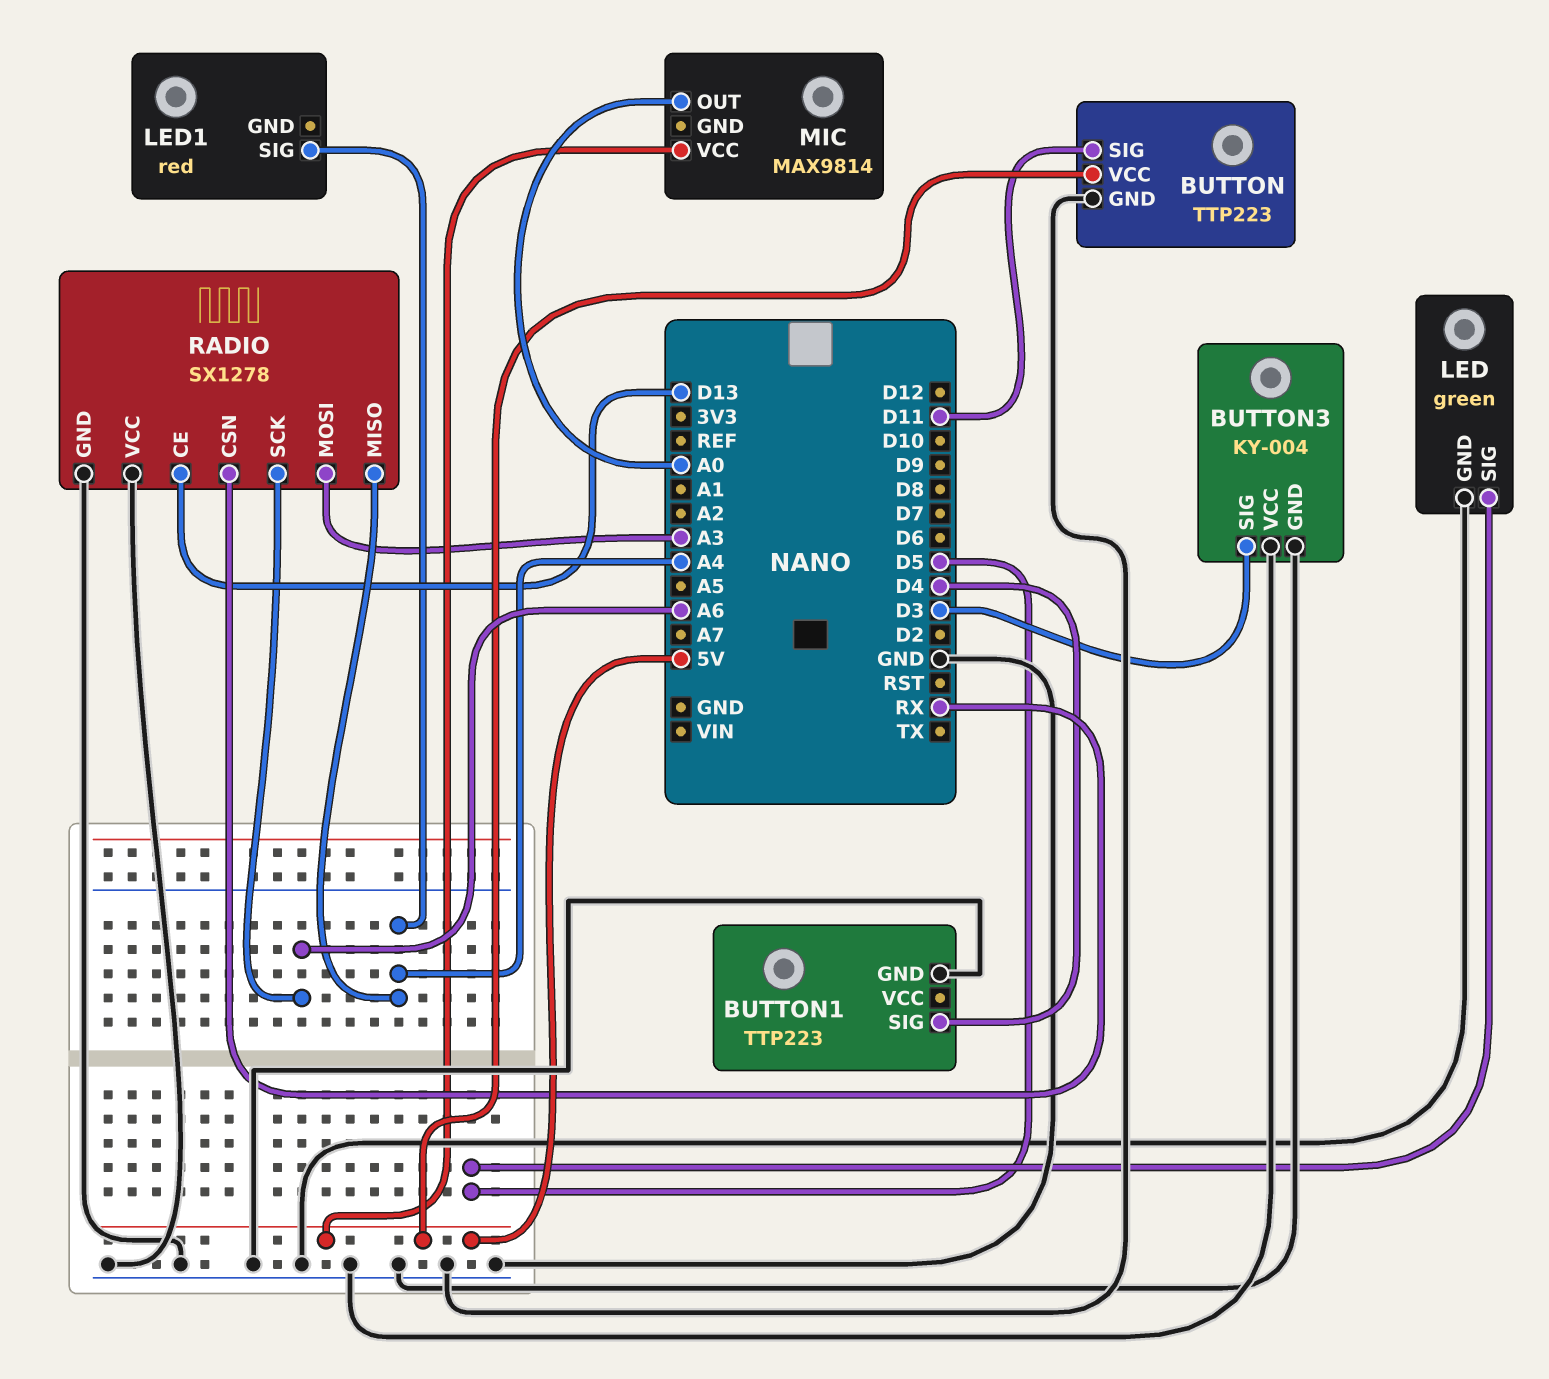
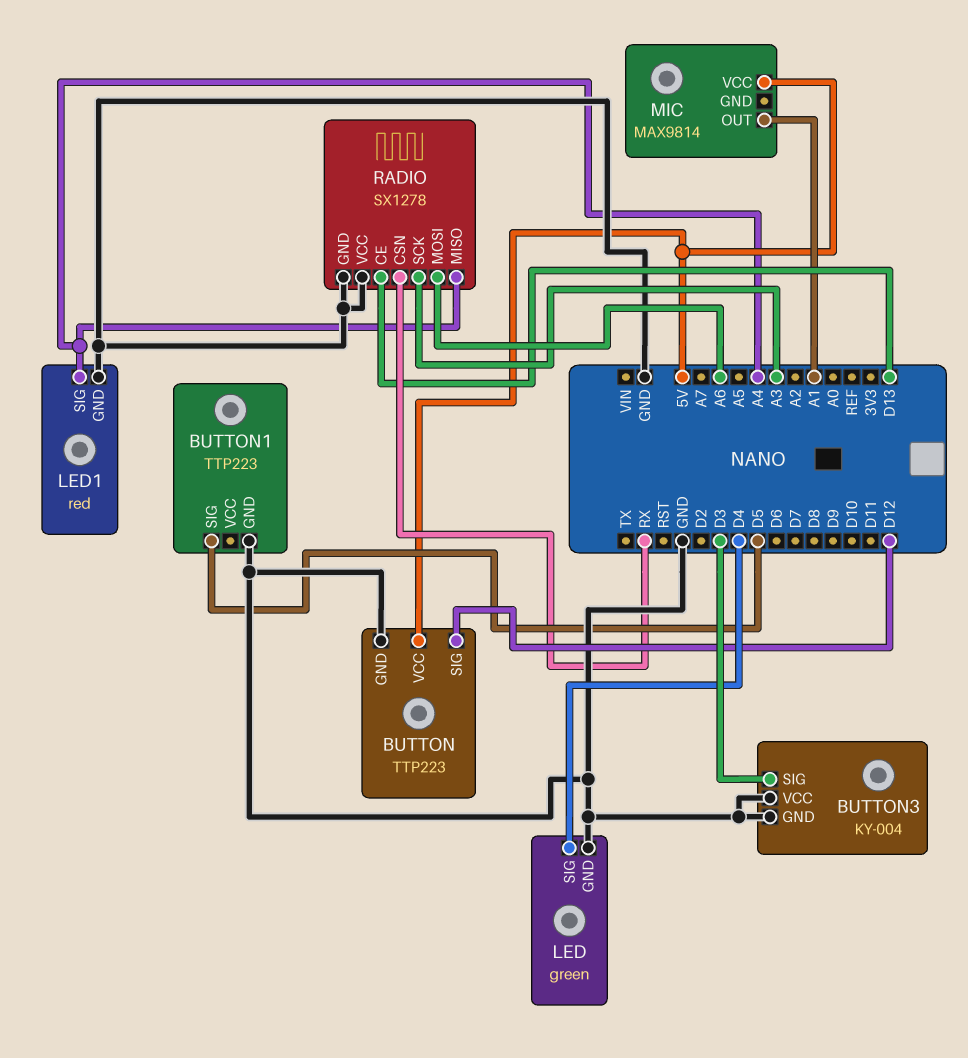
BUTTON pin SIG: D11 -> D12
BUTTON1 pin SIG: D4 -> D5
LED pin SIG: D5 -> D4
LED1 pin GND: none -> GND
MIC pin OUT: A0 -> A1
RADIO pin MOSI: A3 -> A6
RADIO pin SCK: A6 -> A3

